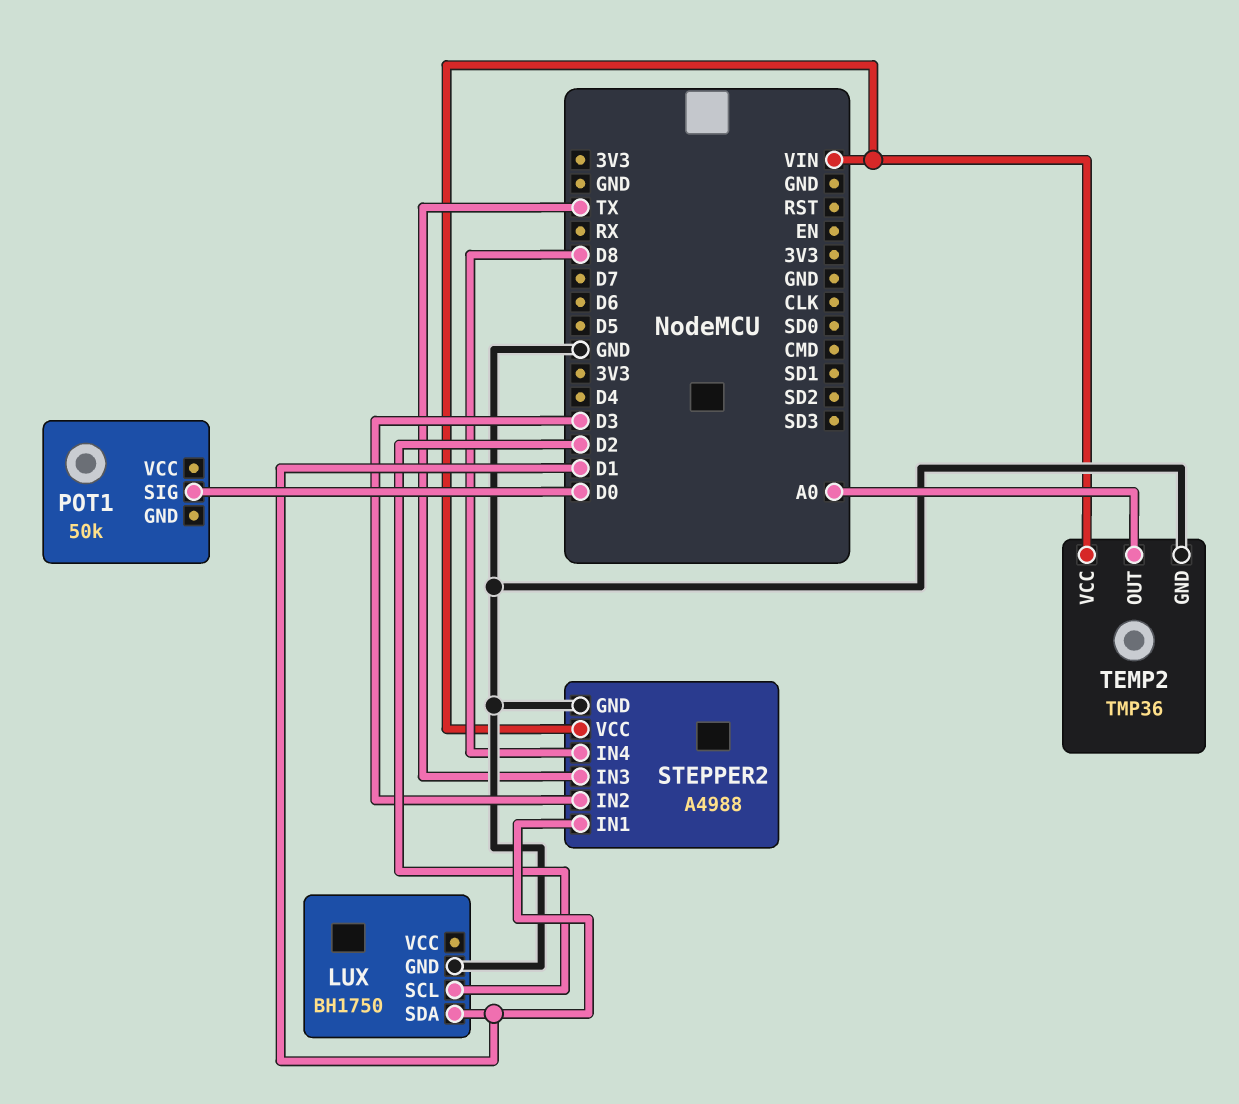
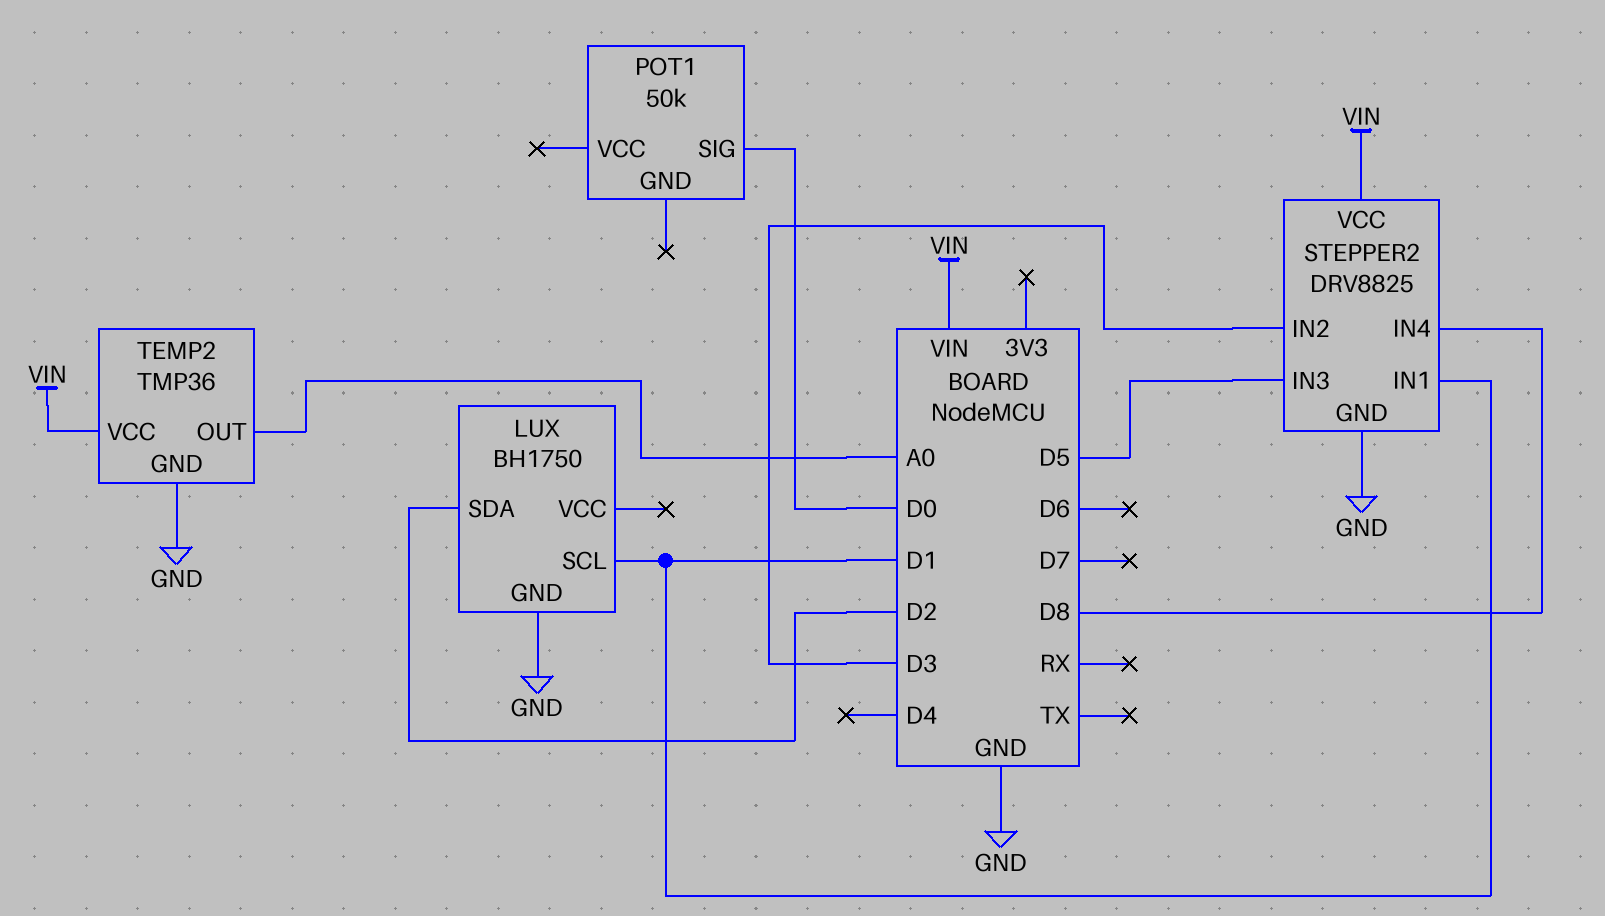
LUX pin SCL: D2 -> D1
LUX pin SDA: D1 -> D2
STEPPER2: A4988 -> DRV8825
STEPPER2 pin IN3: TX -> D5

